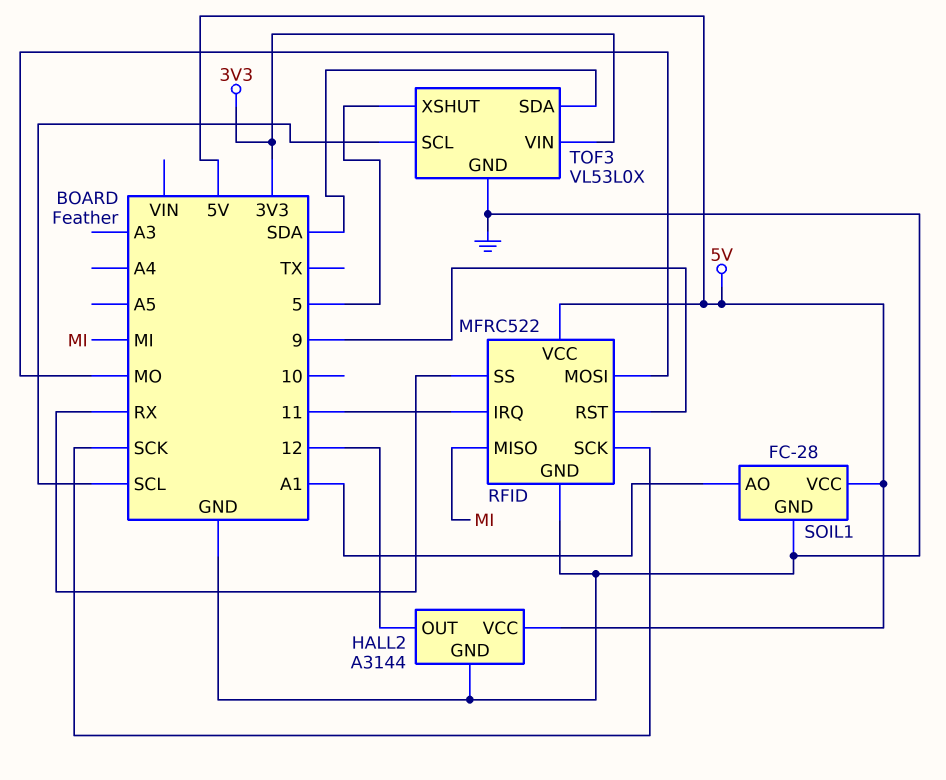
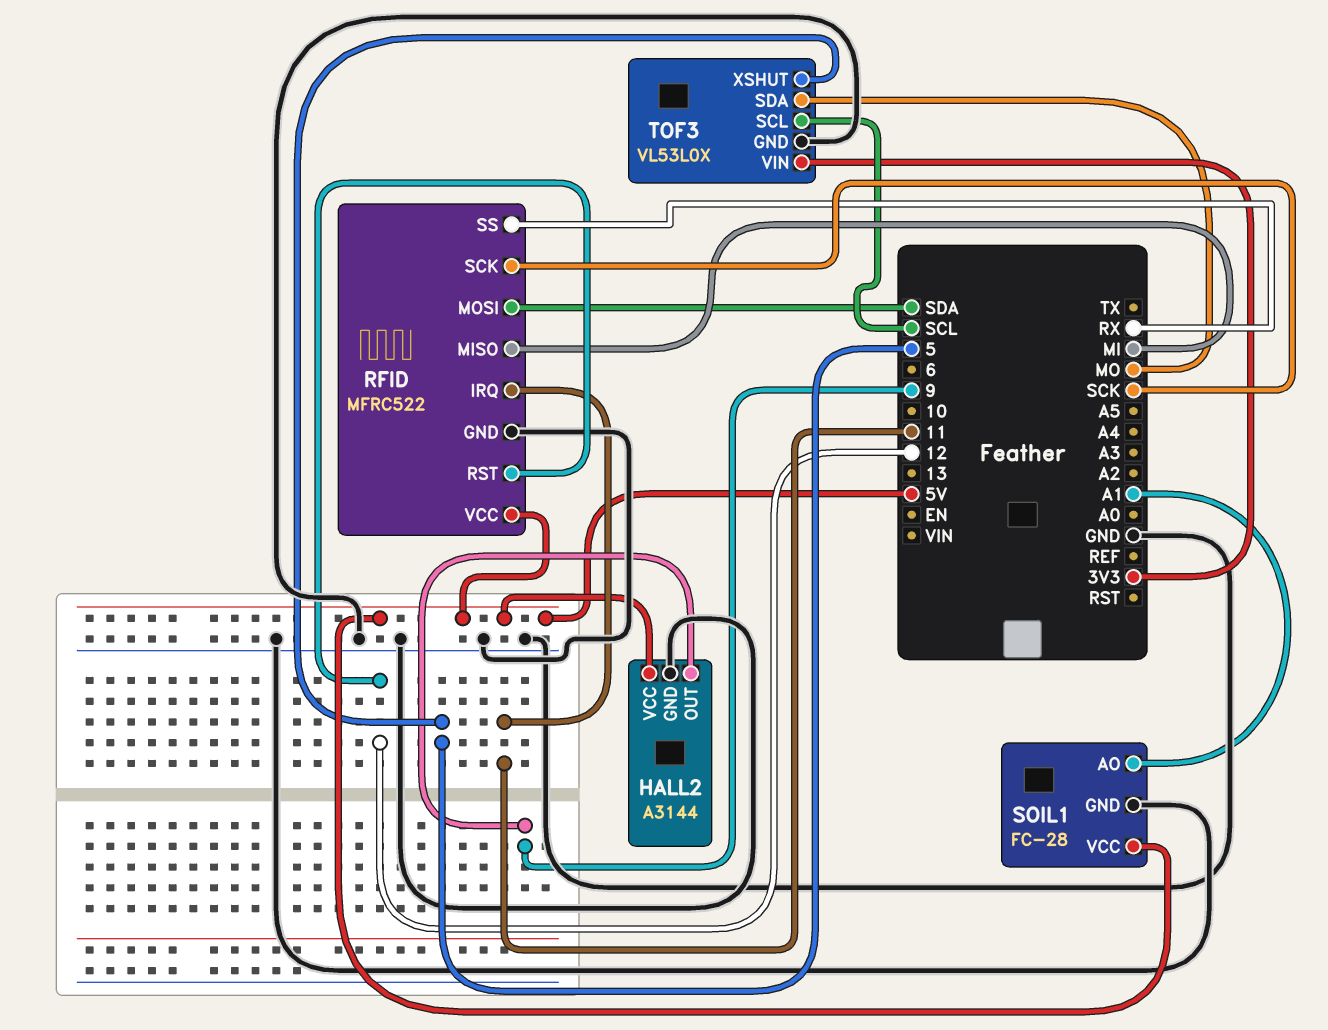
HALL2 pin OUT: 12 -> 9
RFID pin MOSI: MO -> SDA
RFID pin RST: 9 -> 12
TOF3 pin SDA: SDA -> MO

